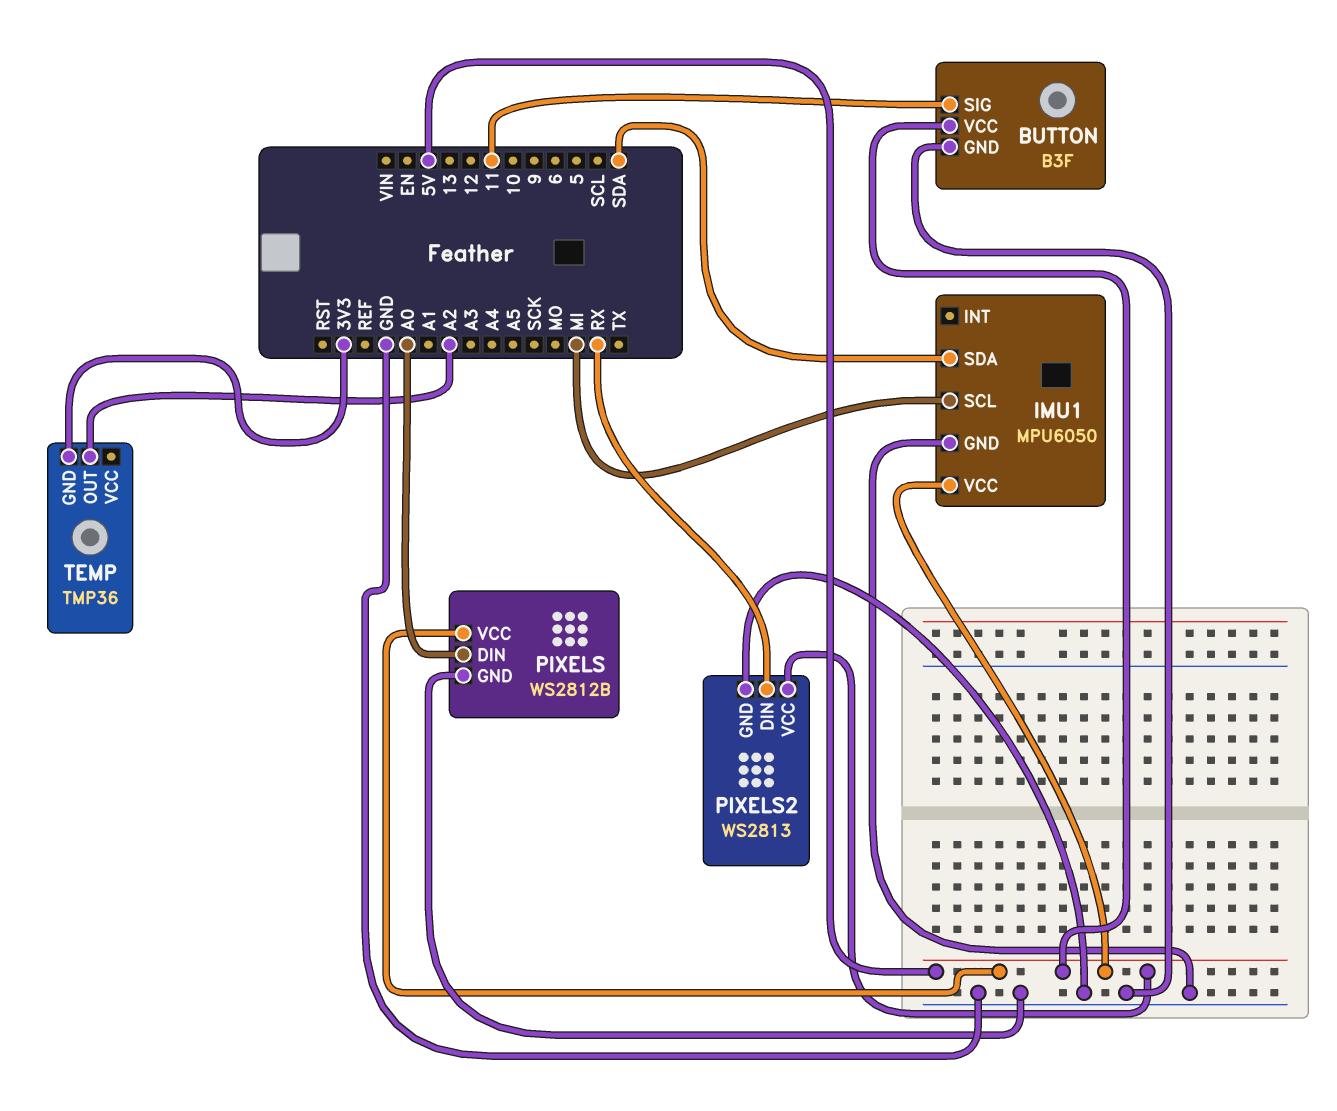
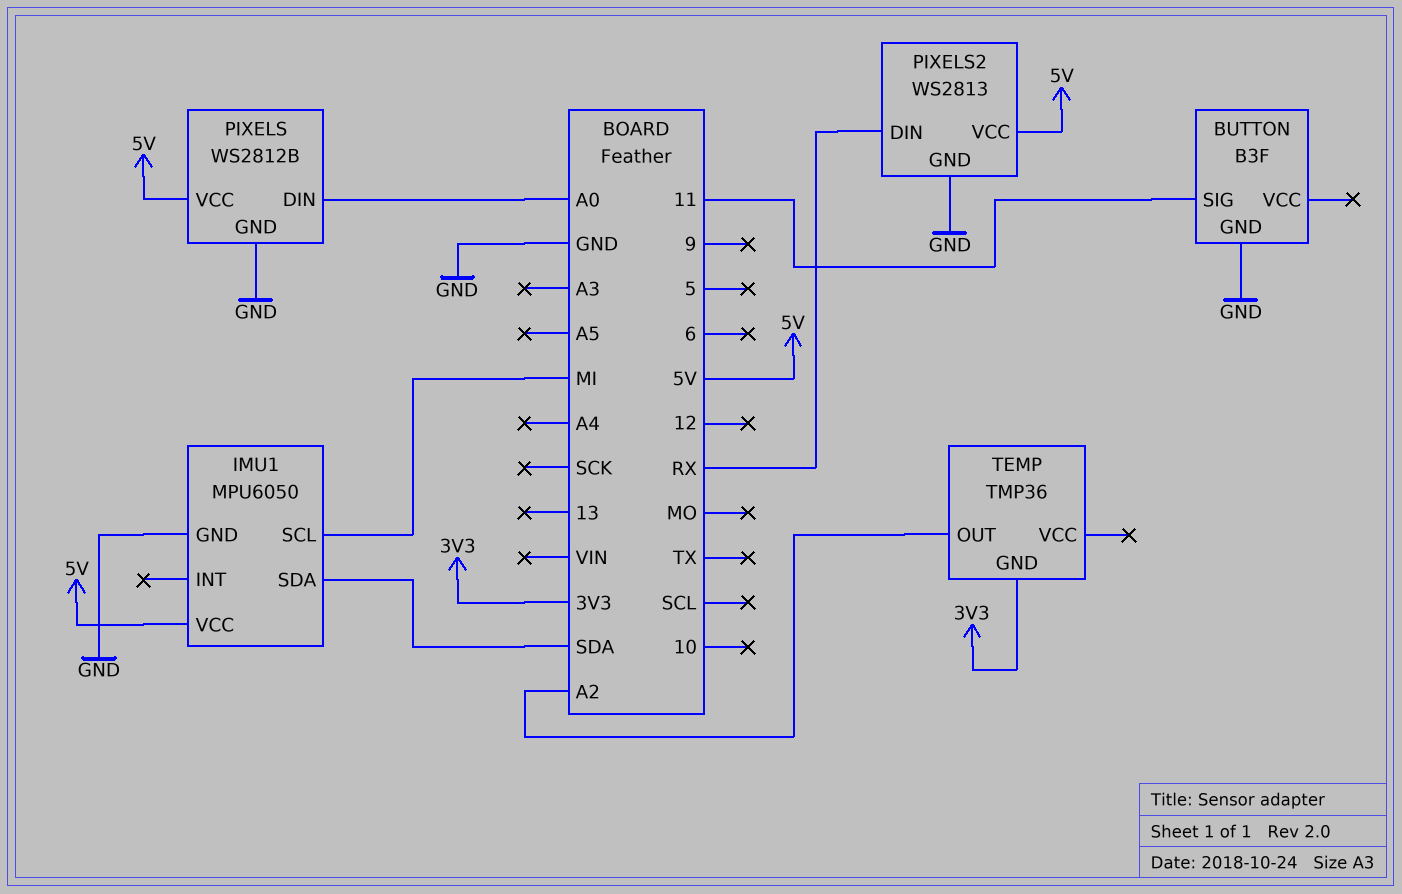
BUTTON pin VCC: 5V -> none

